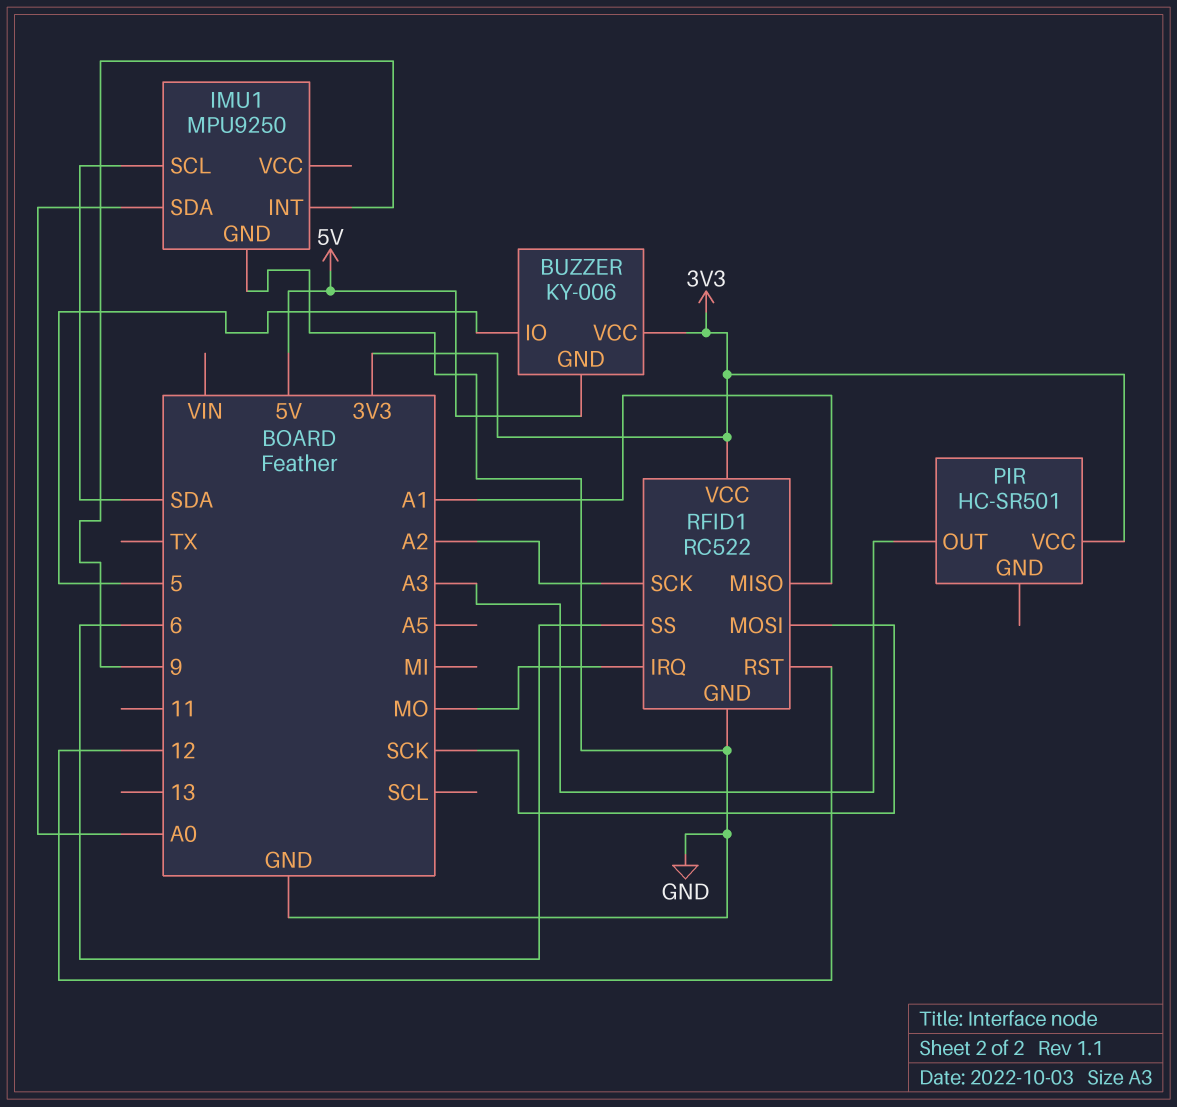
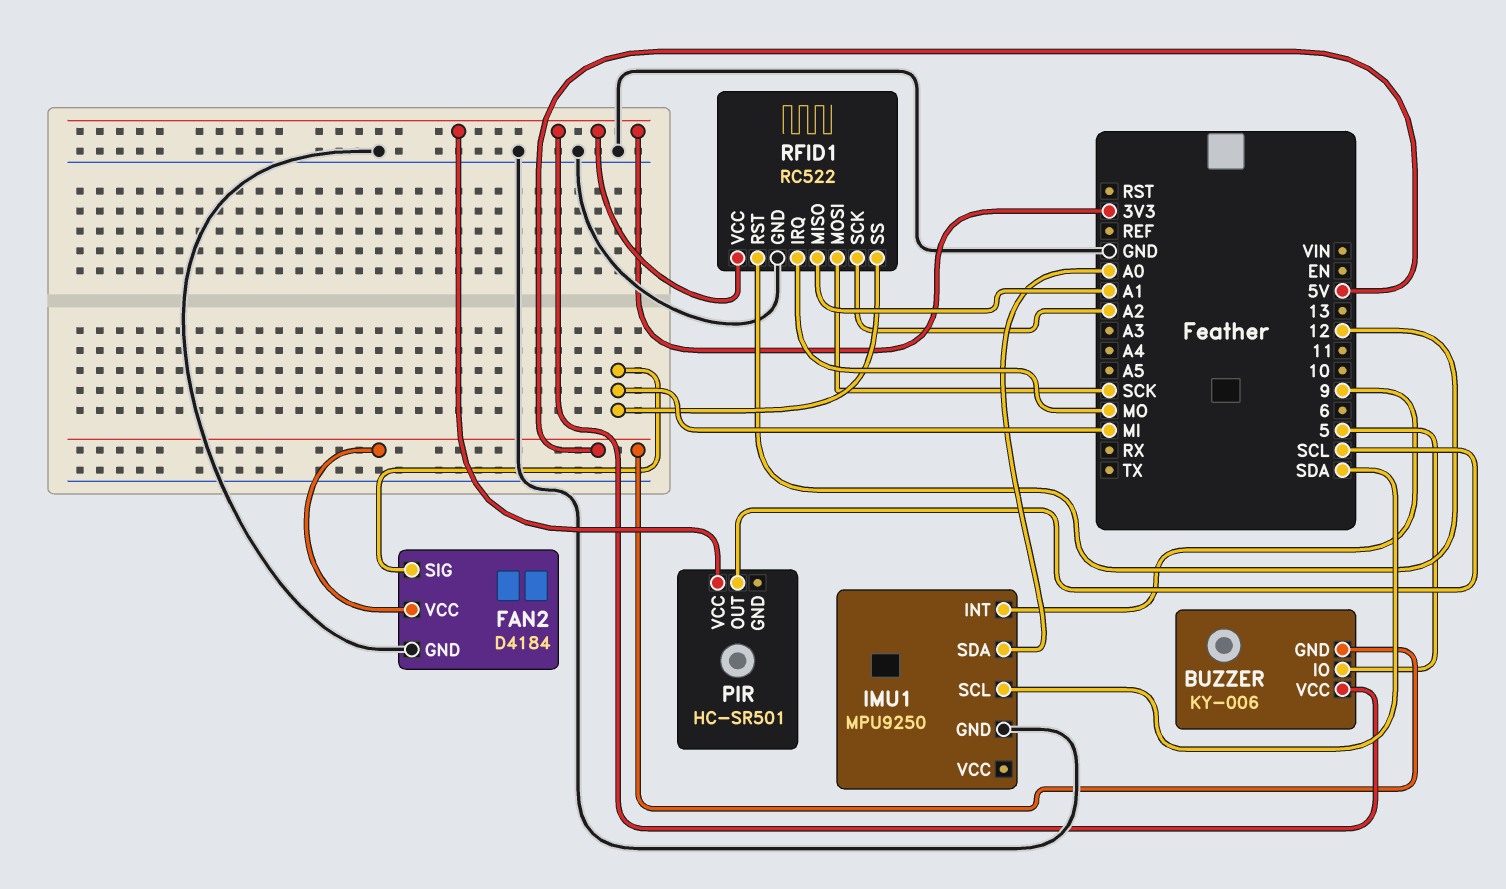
FAN2: none -> D4184
FAN2 pin GND: none -> GND
FAN2 pin SIG: none -> MI
FAN2 pin VCC: none -> 5V
PIR pin OUT: A3 -> SCL
RFID1 pin SS: 6 -> MI

